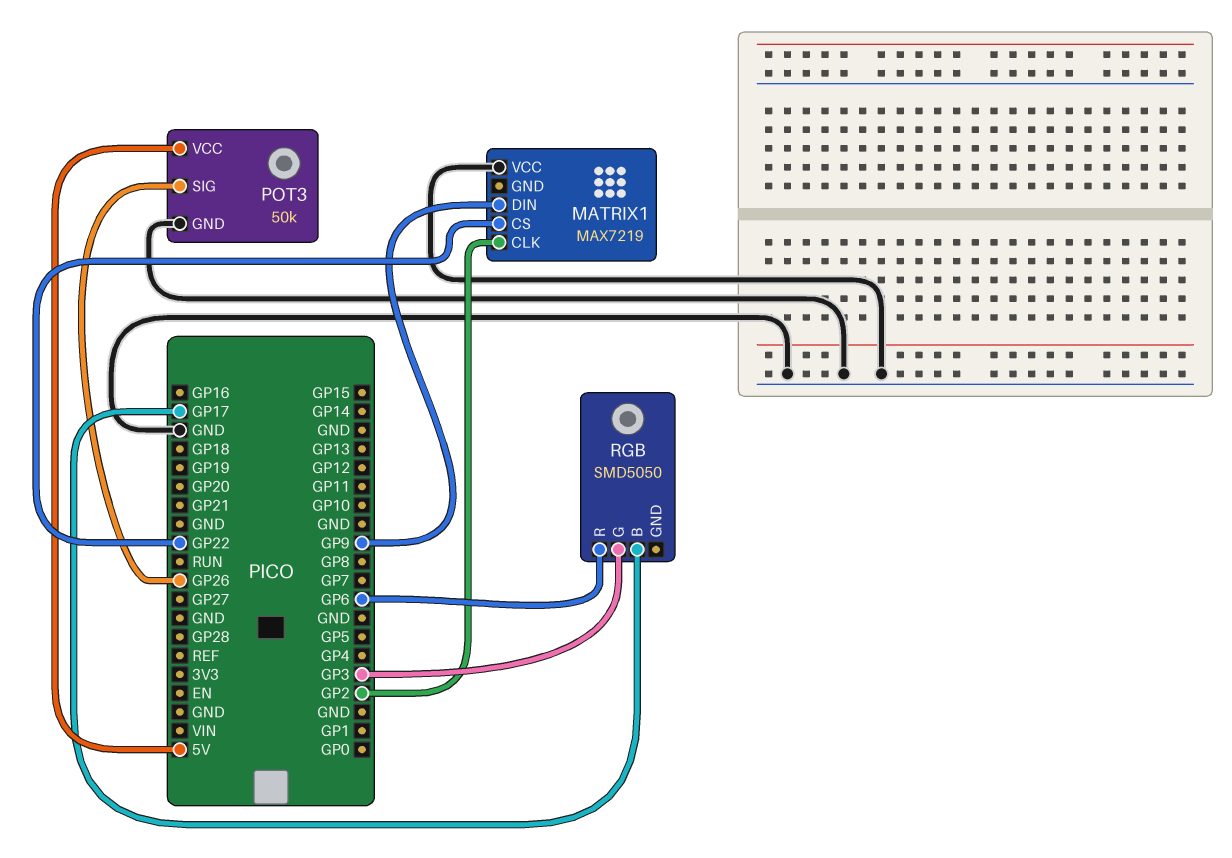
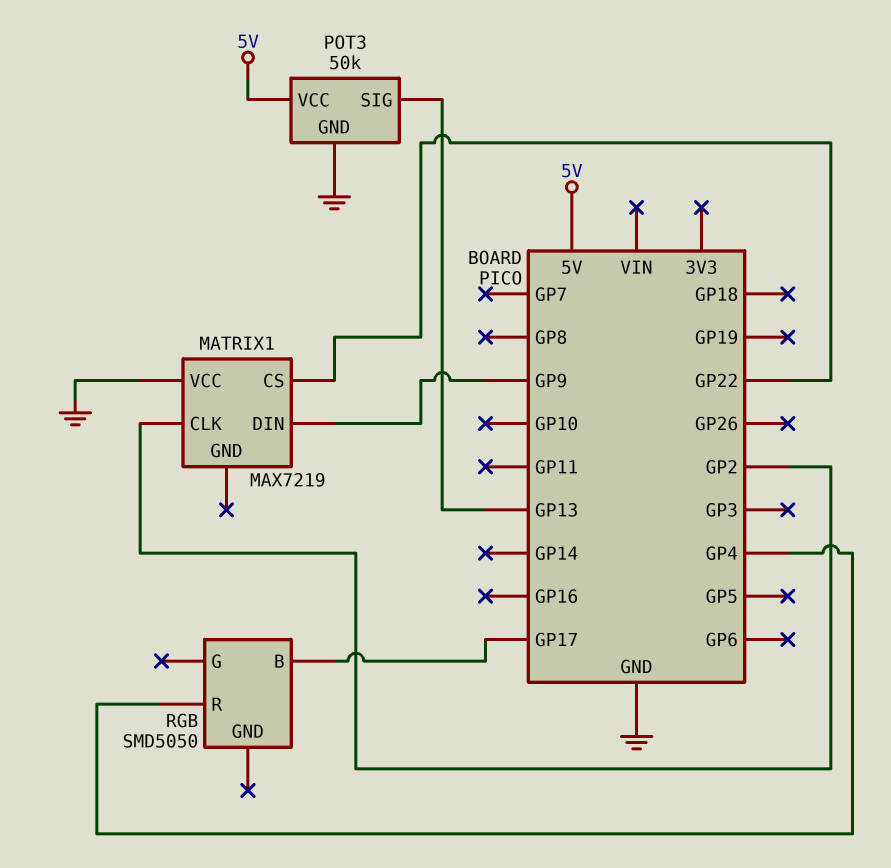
POT3 pin SIG: GP26 -> GP13
RGB pin G: GP3 -> none
RGB pin R: GP6 -> GP4

